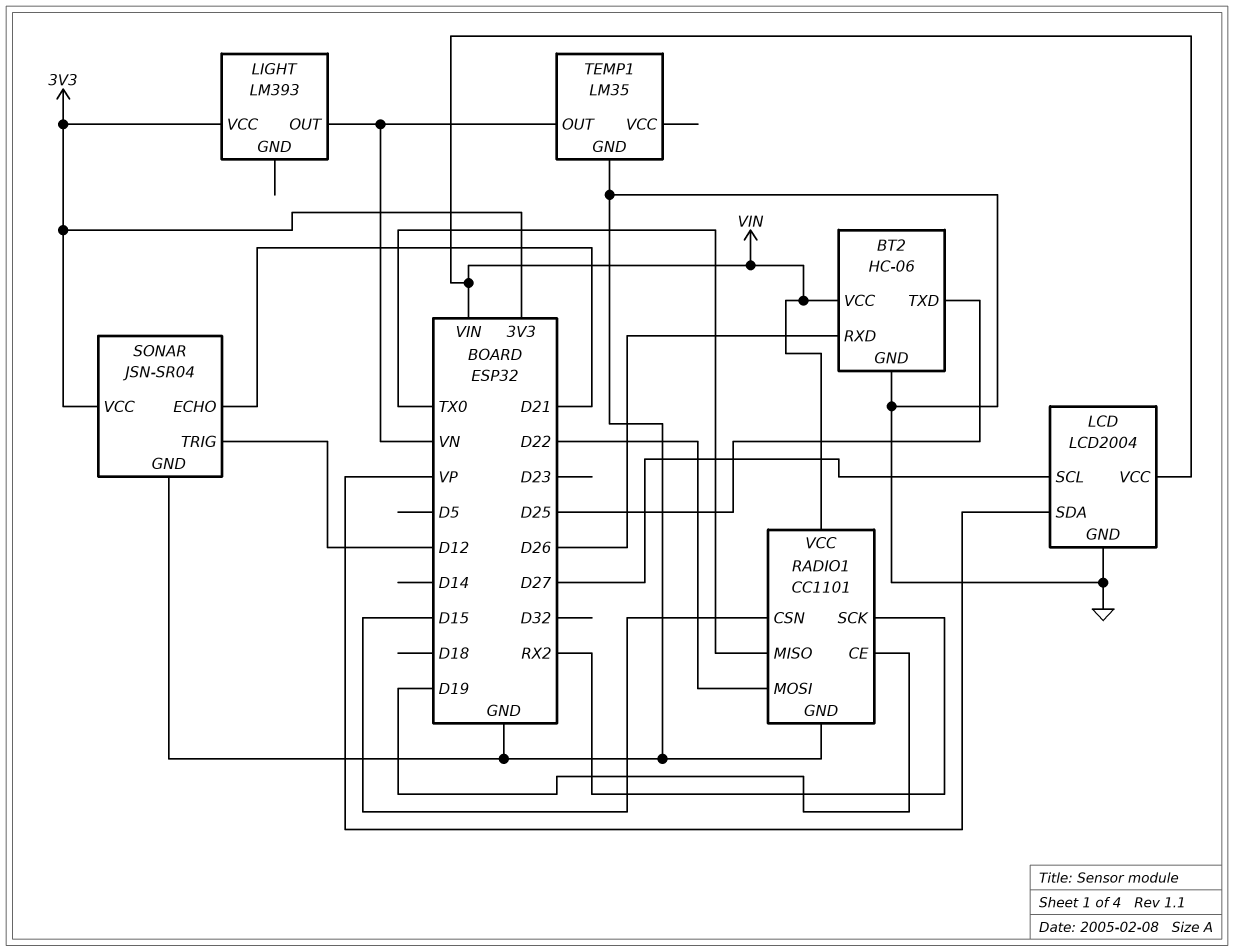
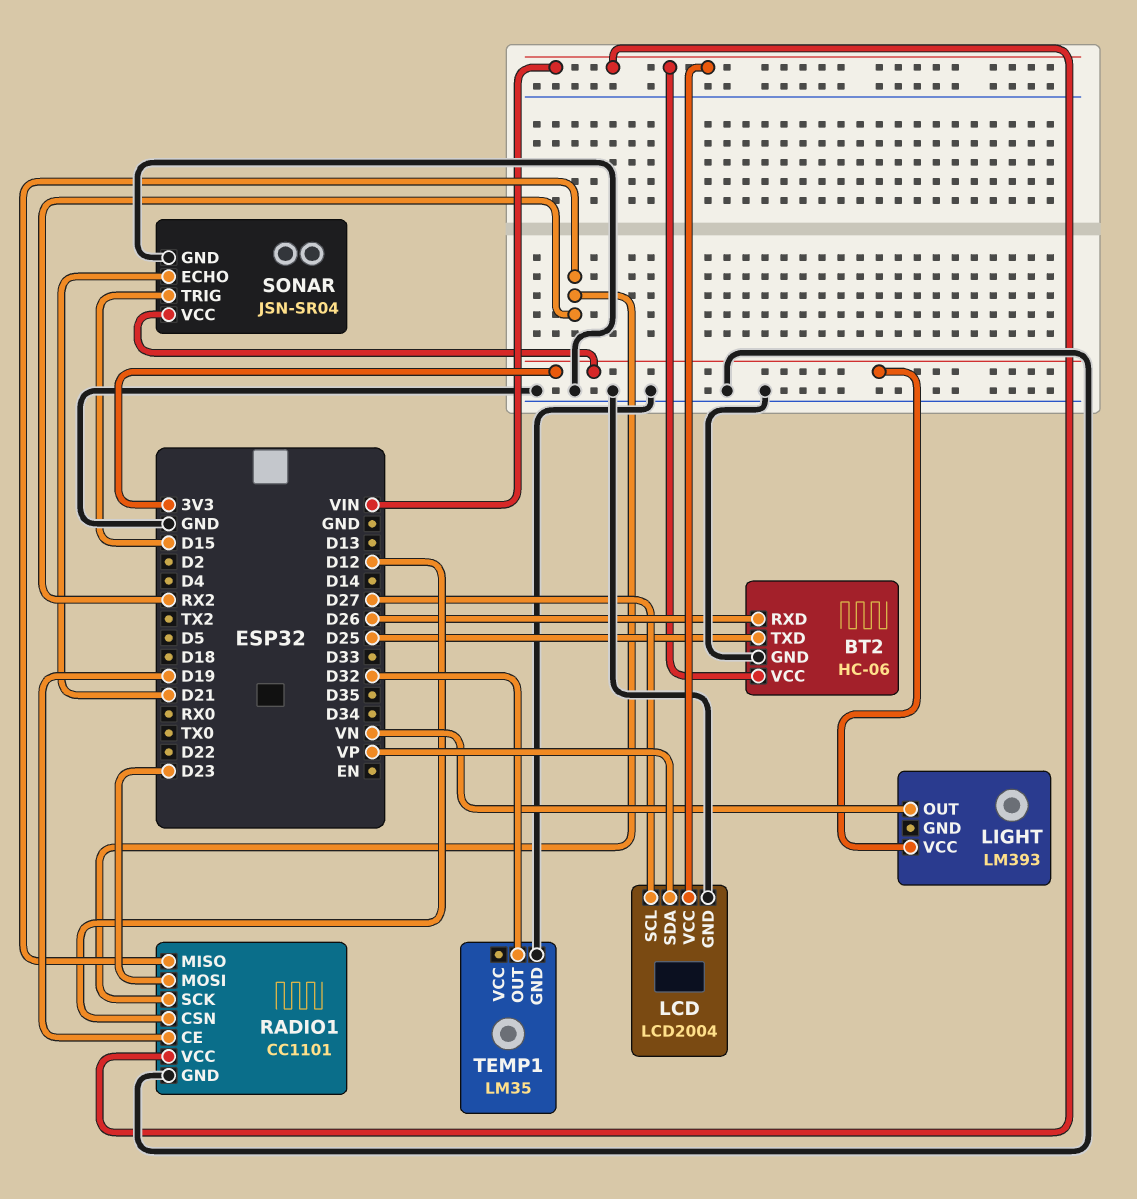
RADIO1 pin CSN: D15 -> D12
RADIO1 pin MISO: TX0 -> RX2
RADIO1 pin MOSI: D22 -> D23
SONAR pin TRIG: D12 -> D15
TEMP1 pin OUT: VN -> D32

